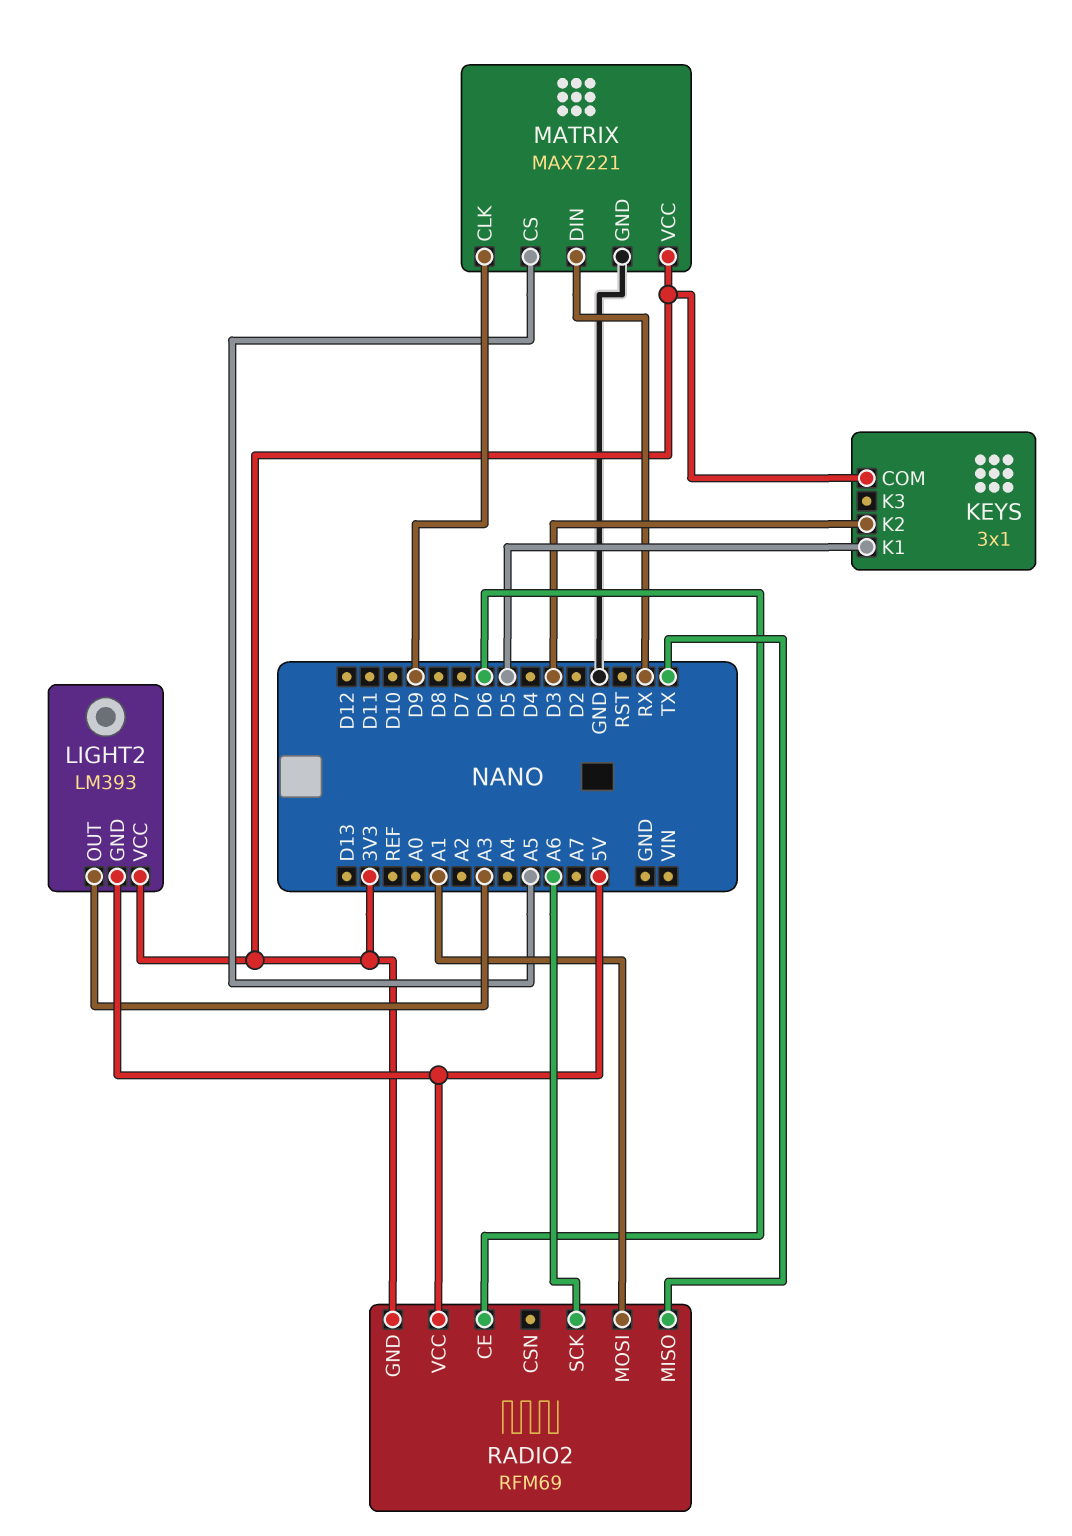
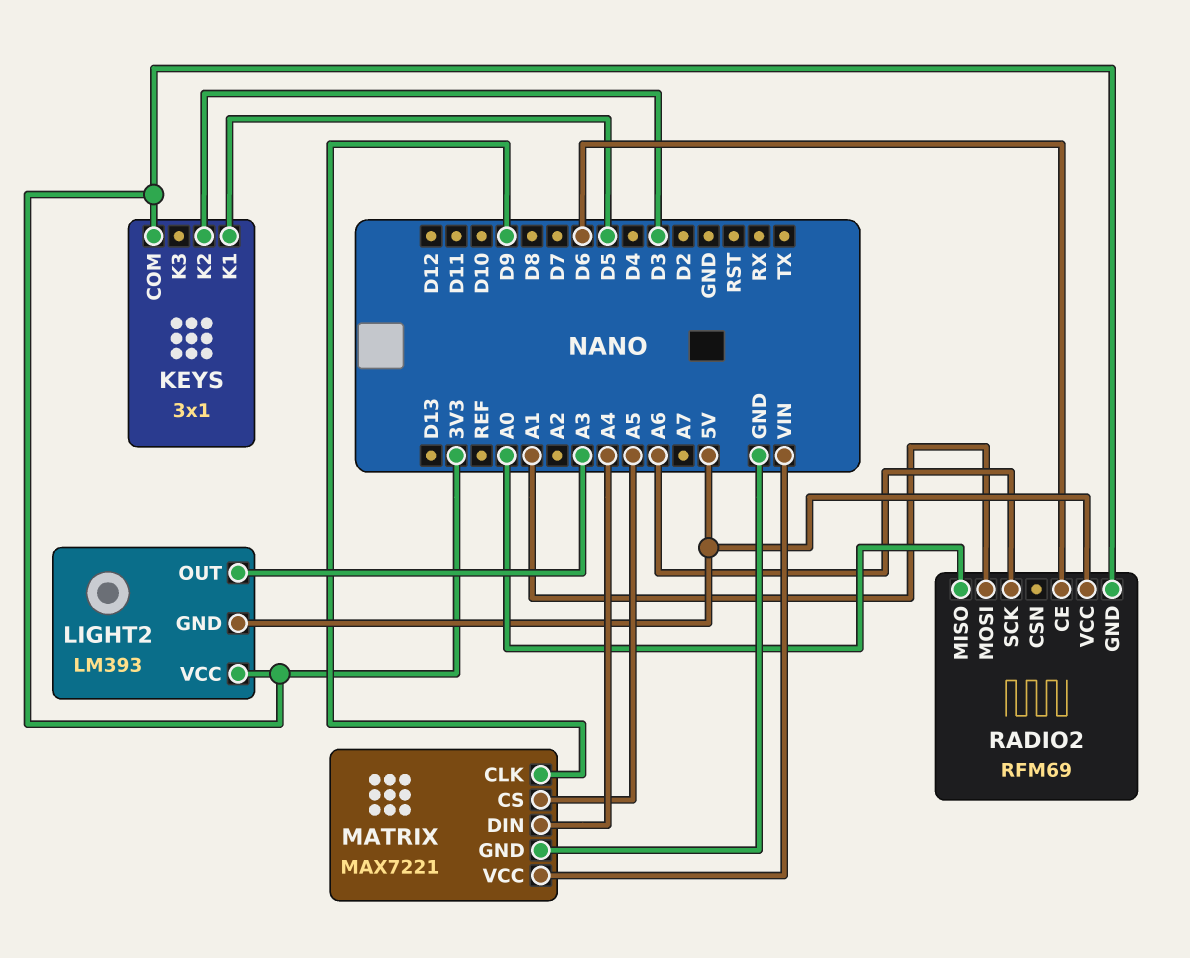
MATRIX pin DIN: RX -> A4
MATRIX pin VCC: 3V3 -> VIN
RADIO2 pin MISO: TX -> A0

